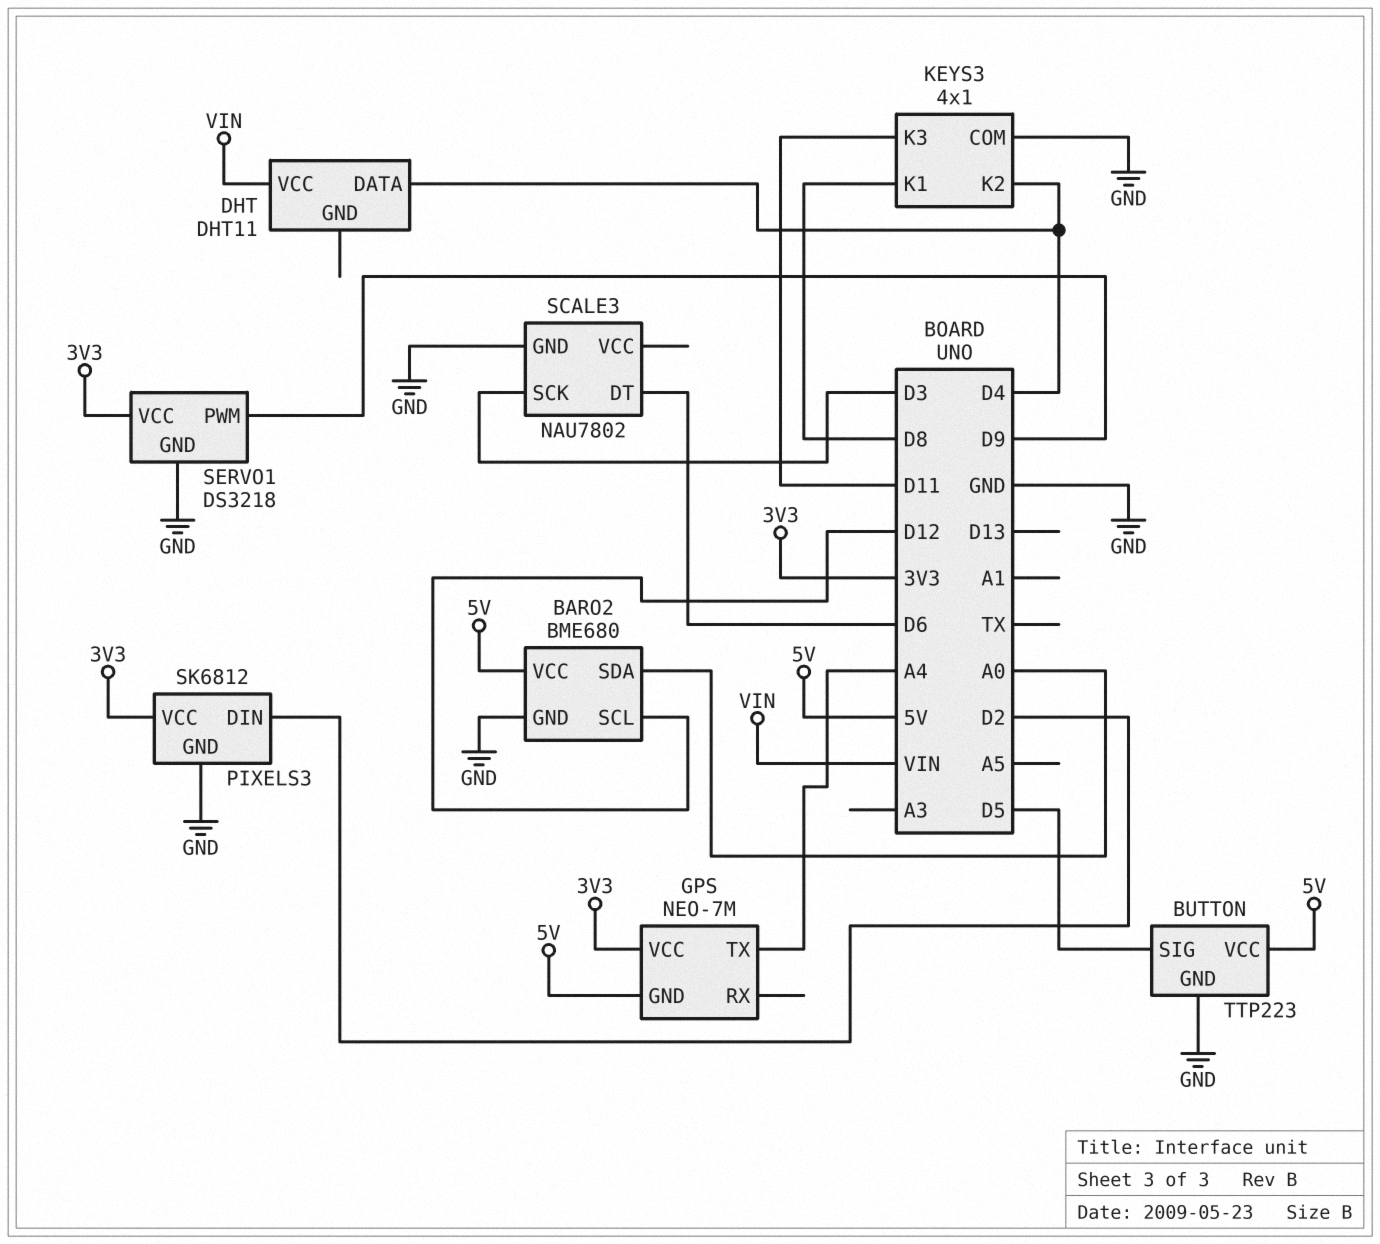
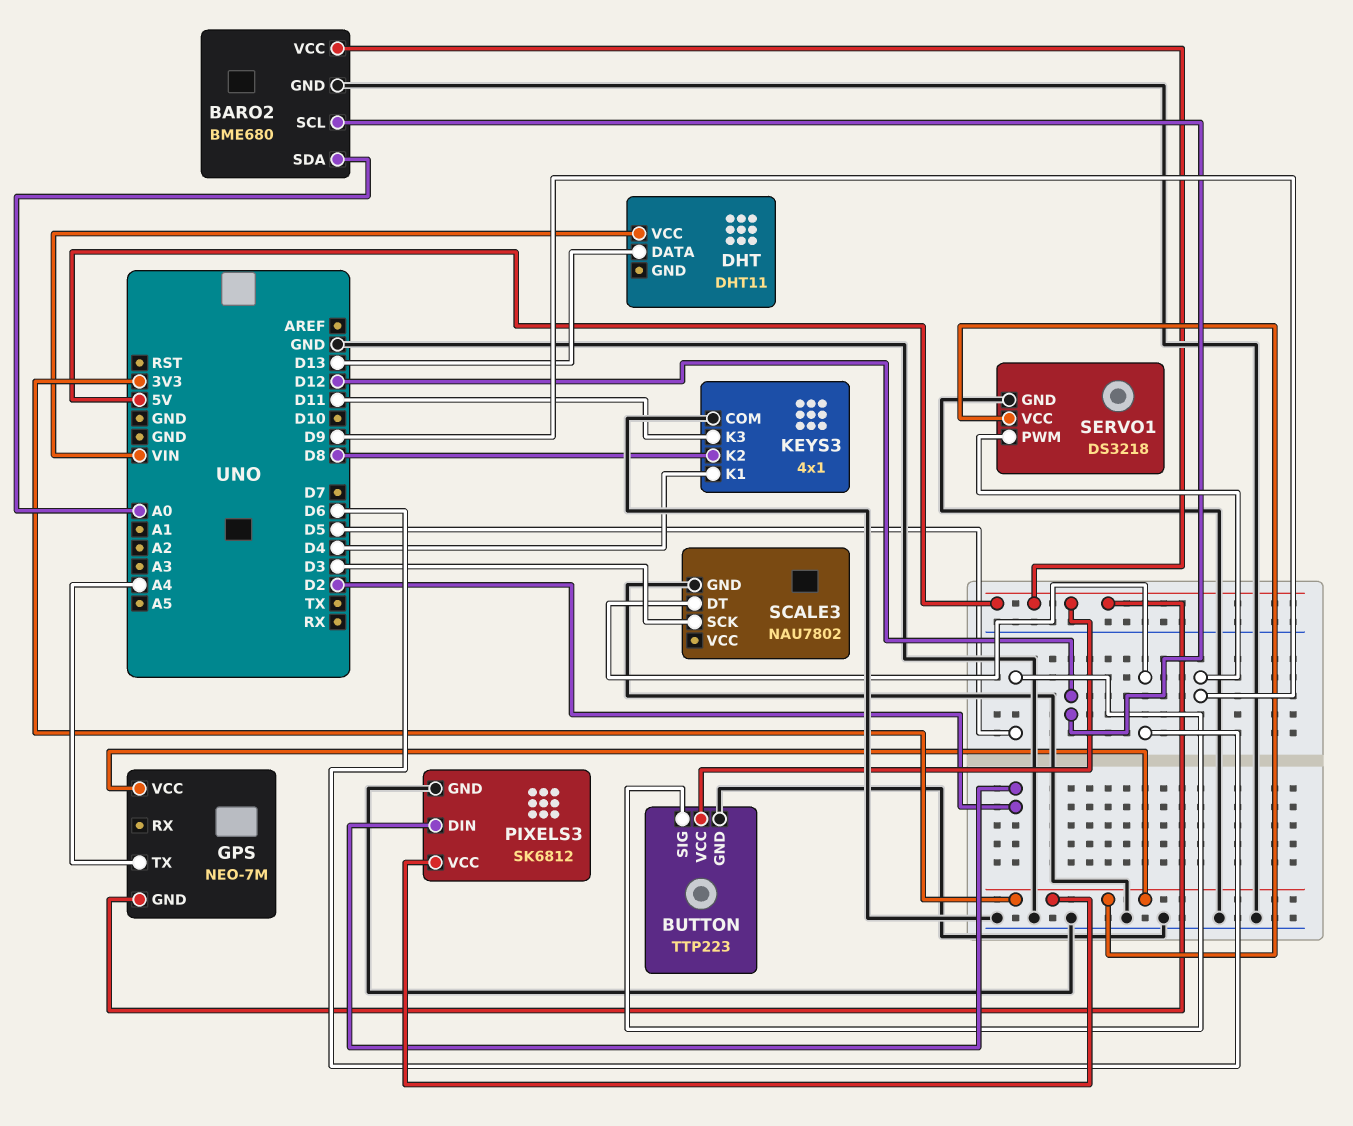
DHT pin DATA: D4 -> D13
KEYS3 pin K1: D8 -> D4
KEYS3 pin K2: D4 -> D8

